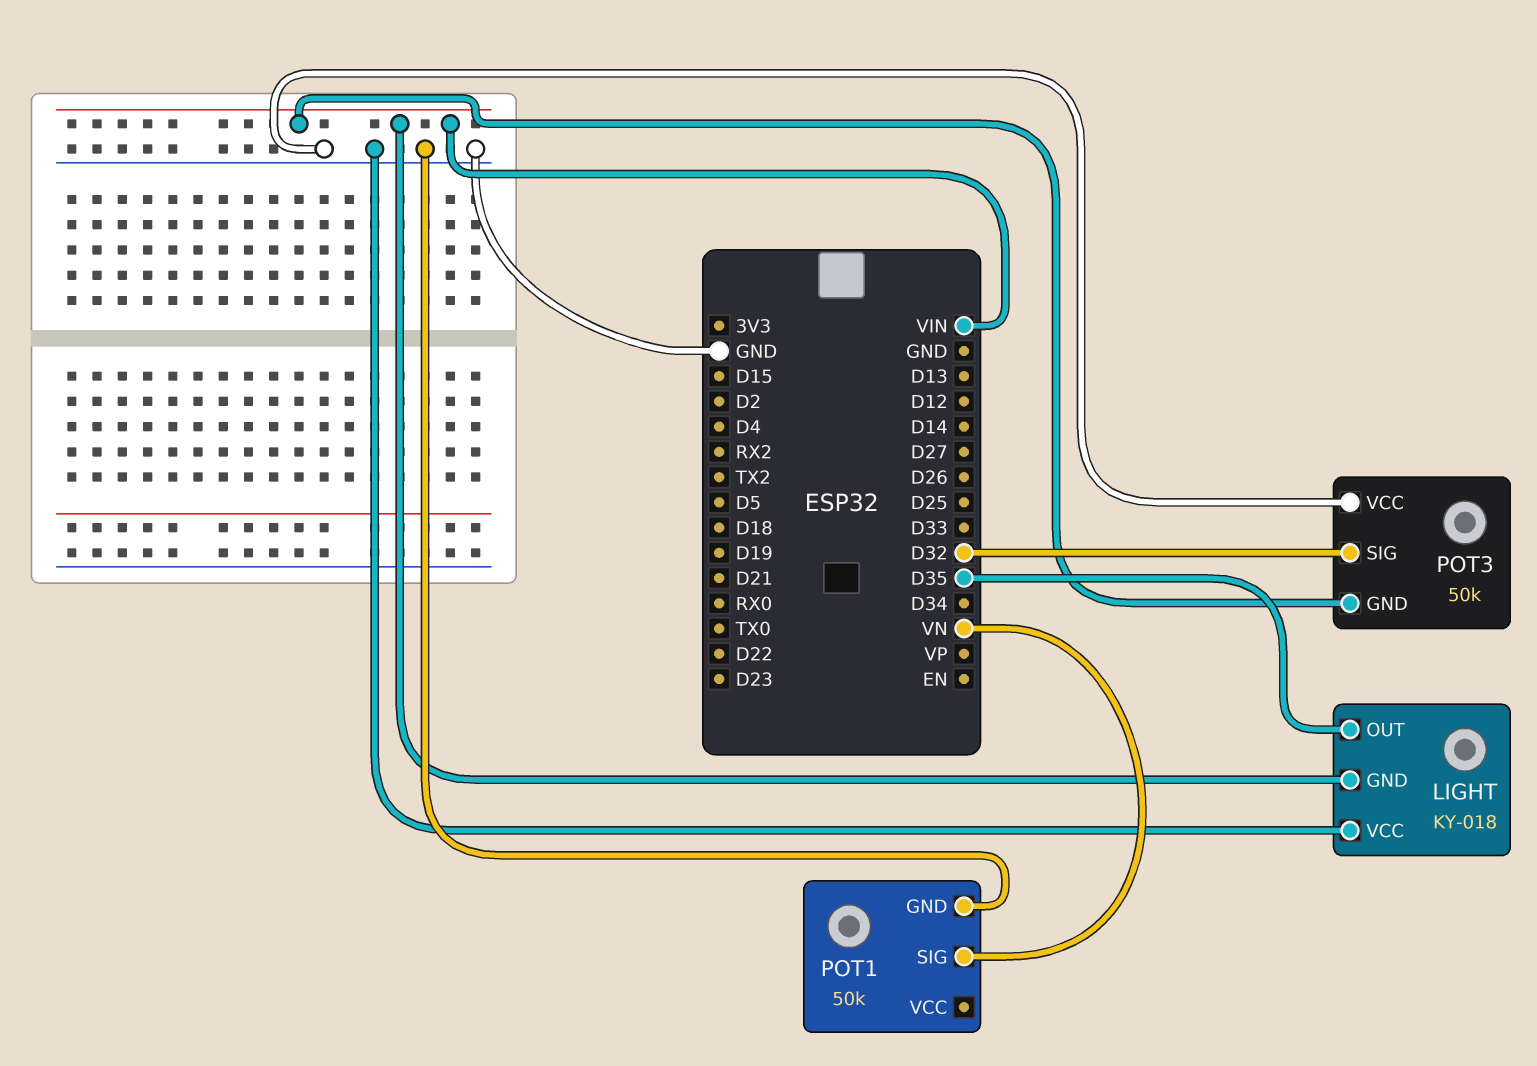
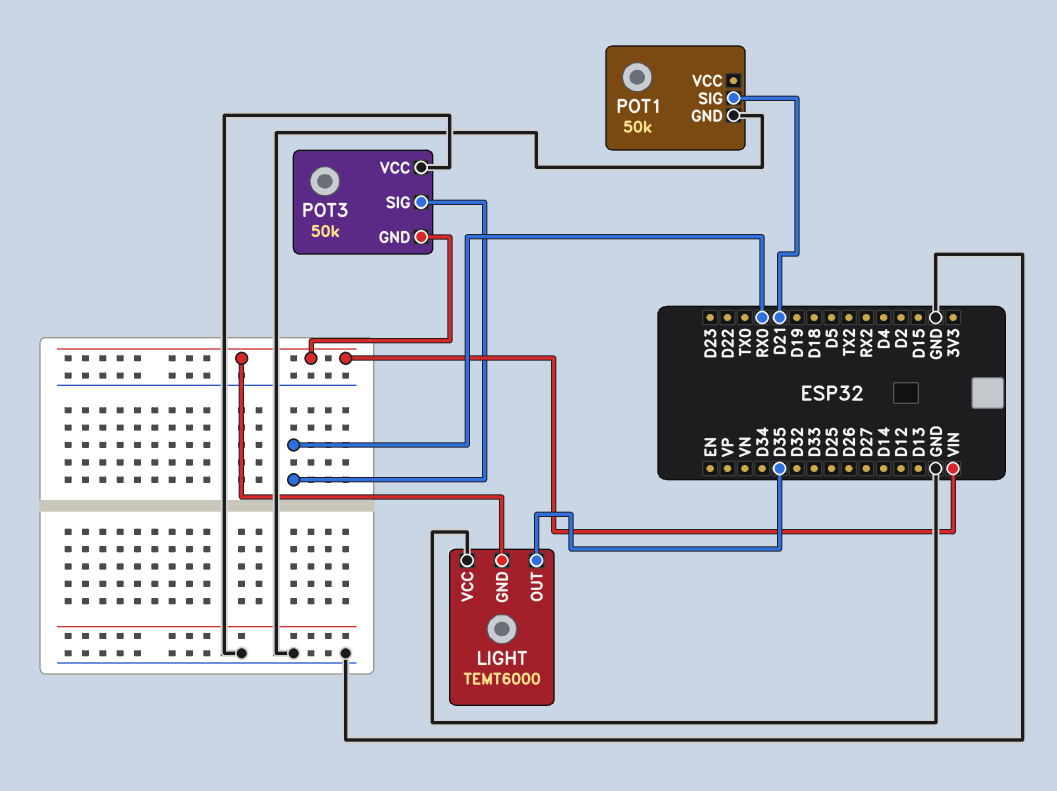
LIGHT: KY-018 -> TEMT6000
POT1 pin SIG: VN -> D21
POT3 pin SIG: D32 -> RX0

